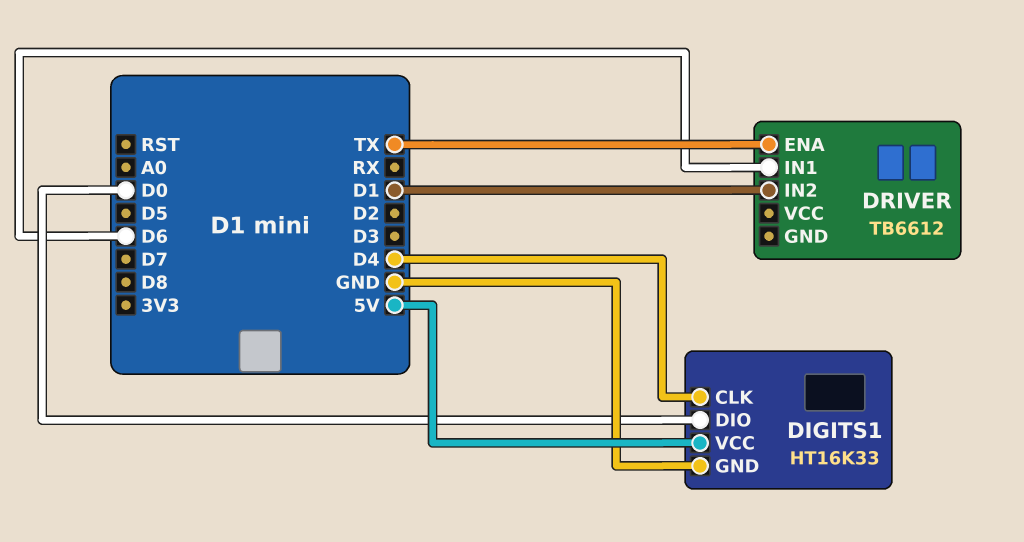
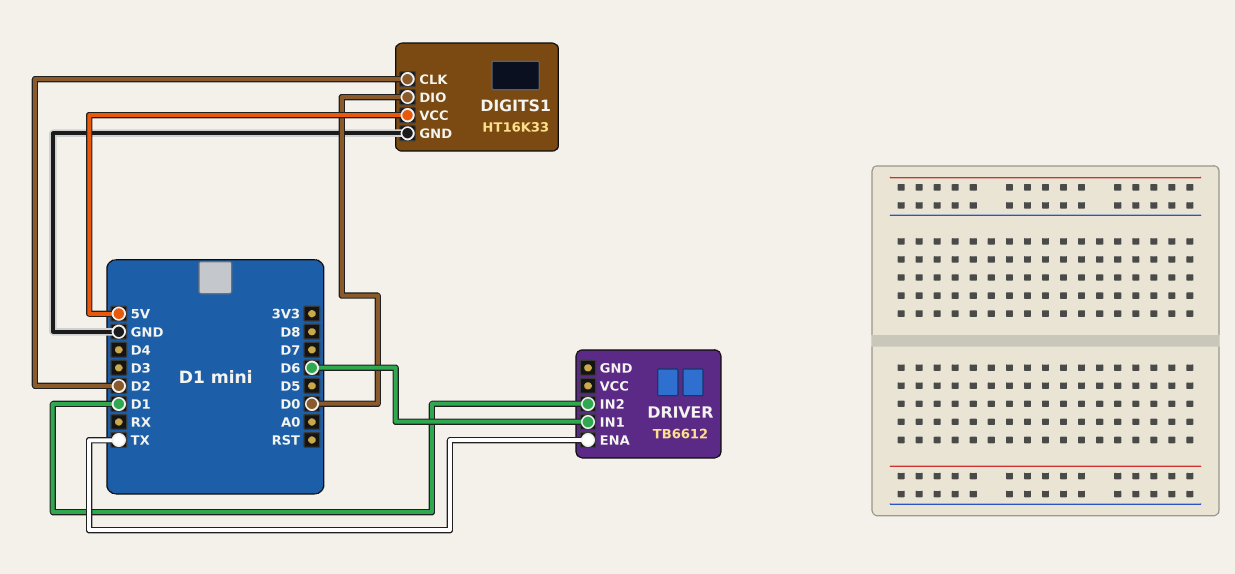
DIGITS1 pin CLK: D4 -> D2

